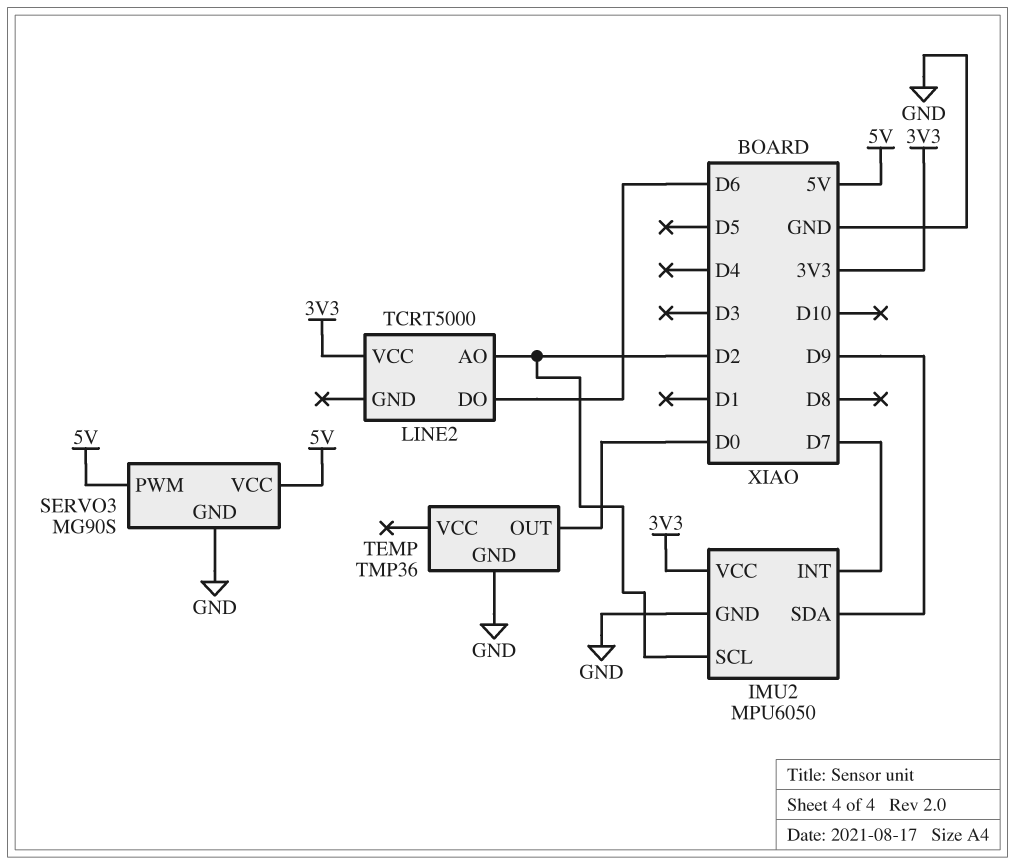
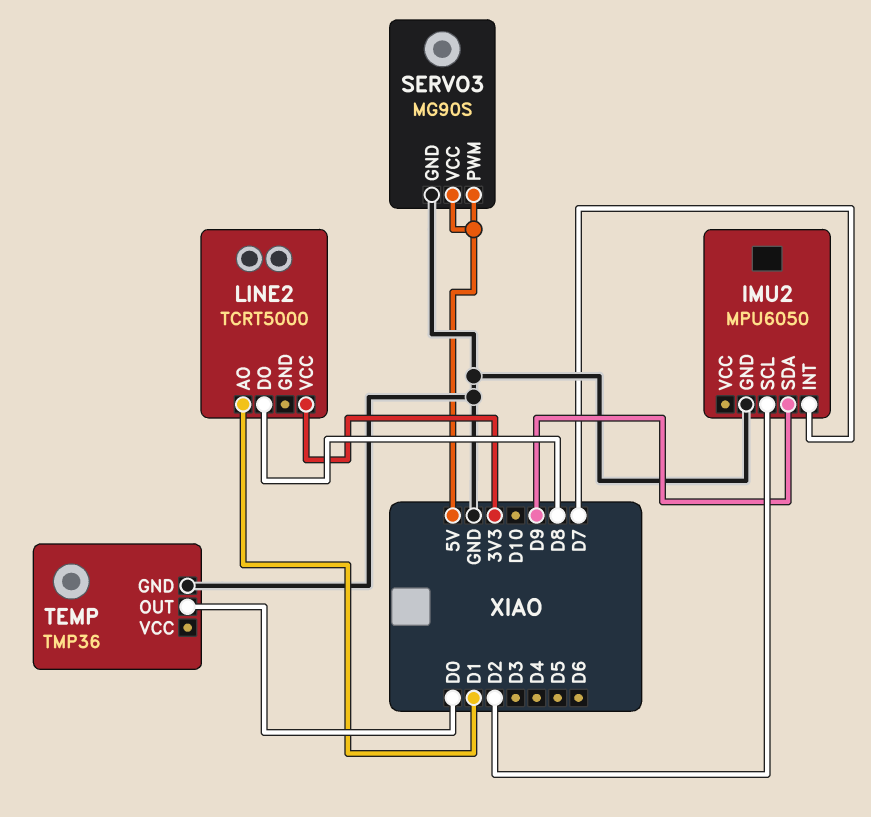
IMU2 pin VCC: 3V3 -> none
LINE2 pin AO: D2 -> D1
LINE2 pin DO: D6 -> D8

